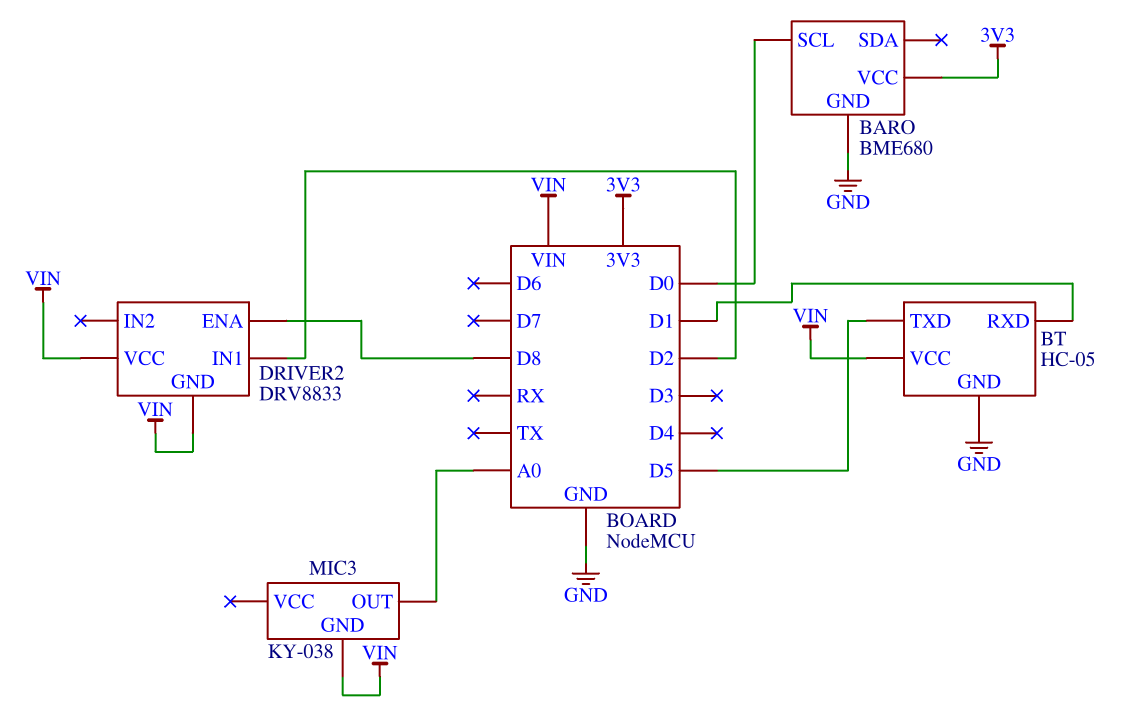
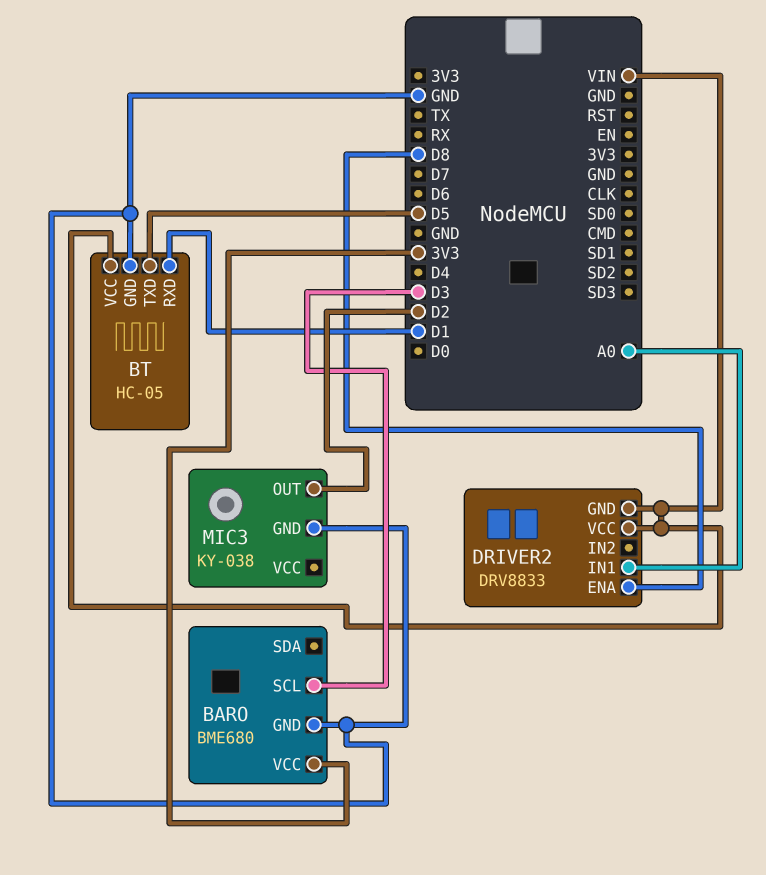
BARO pin SCL: D0 -> D3
DRIVER2 pin IN1: D2 -> A0
MIC3 pin GND: VIN -> GND
MIC3 pin OUT: A0 -> D2

